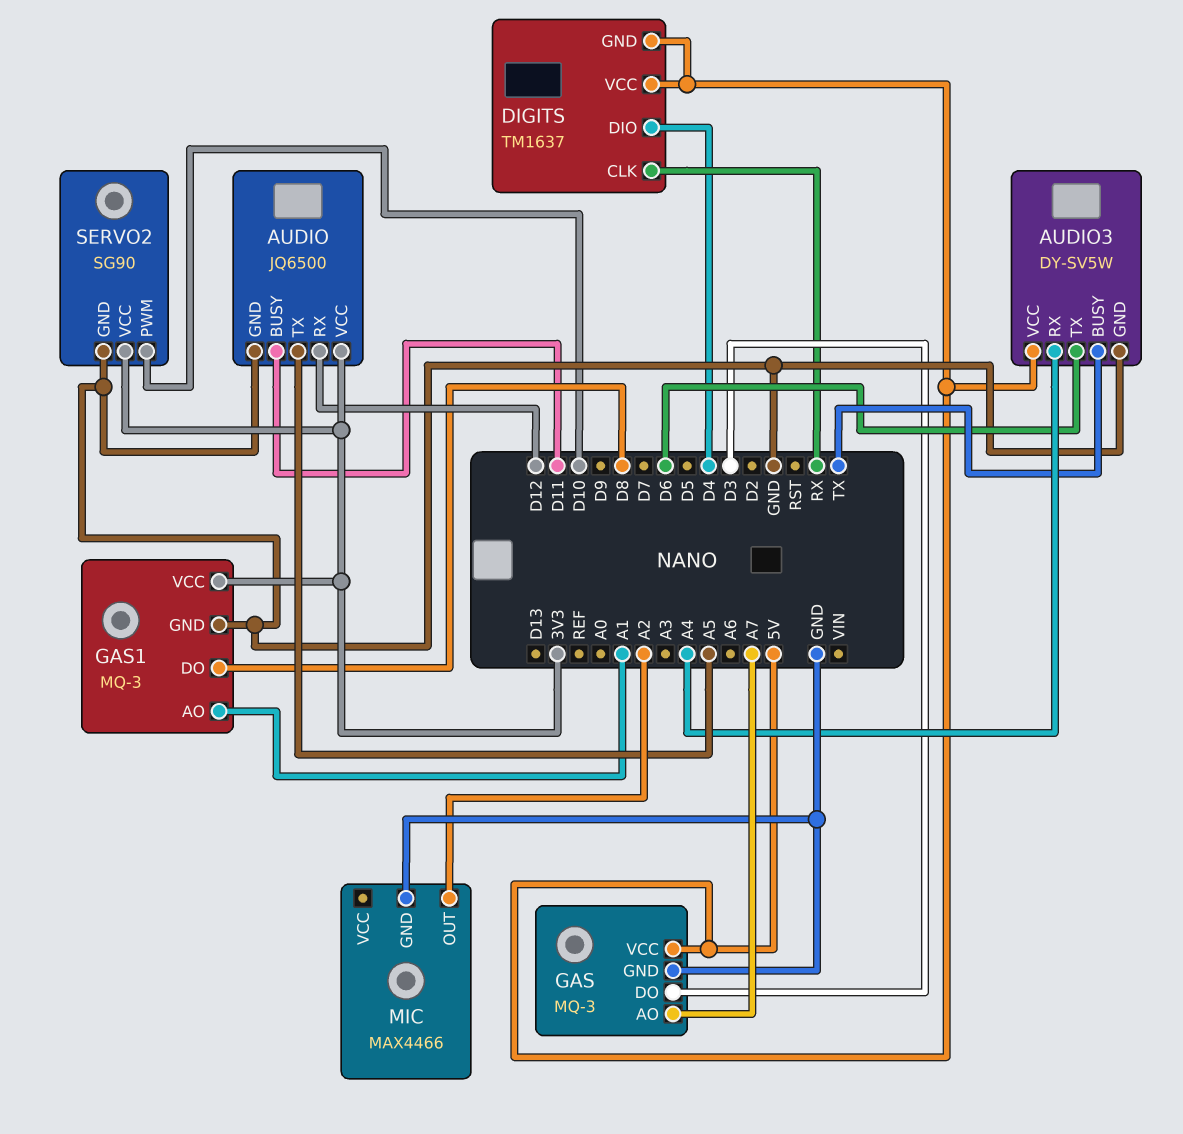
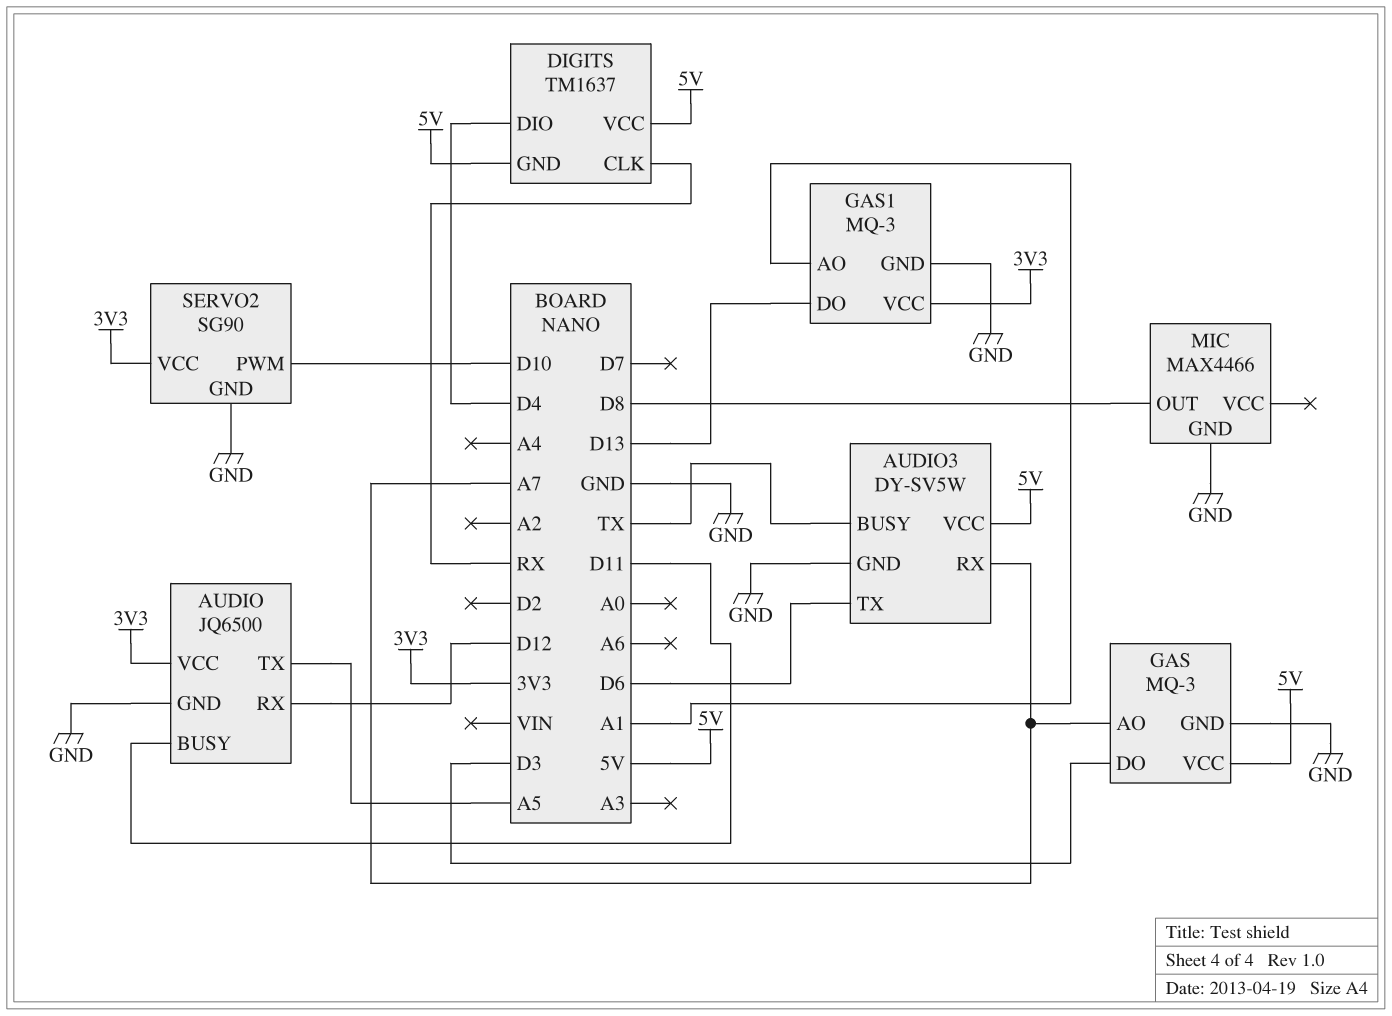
AUDIO3 pin RX: A4 -> A7
GAS1 pin DO: D8 -> D13
MIC pin OUT: A2 -> D8

